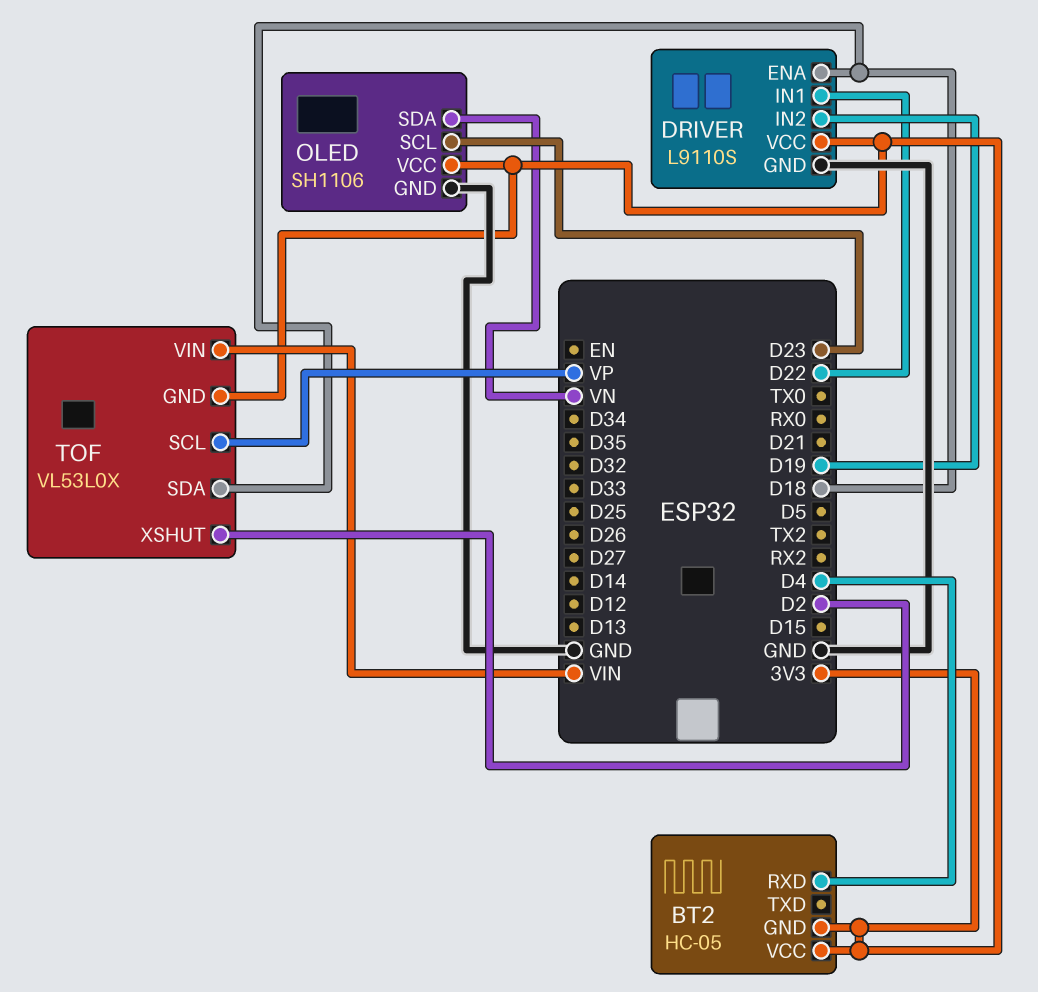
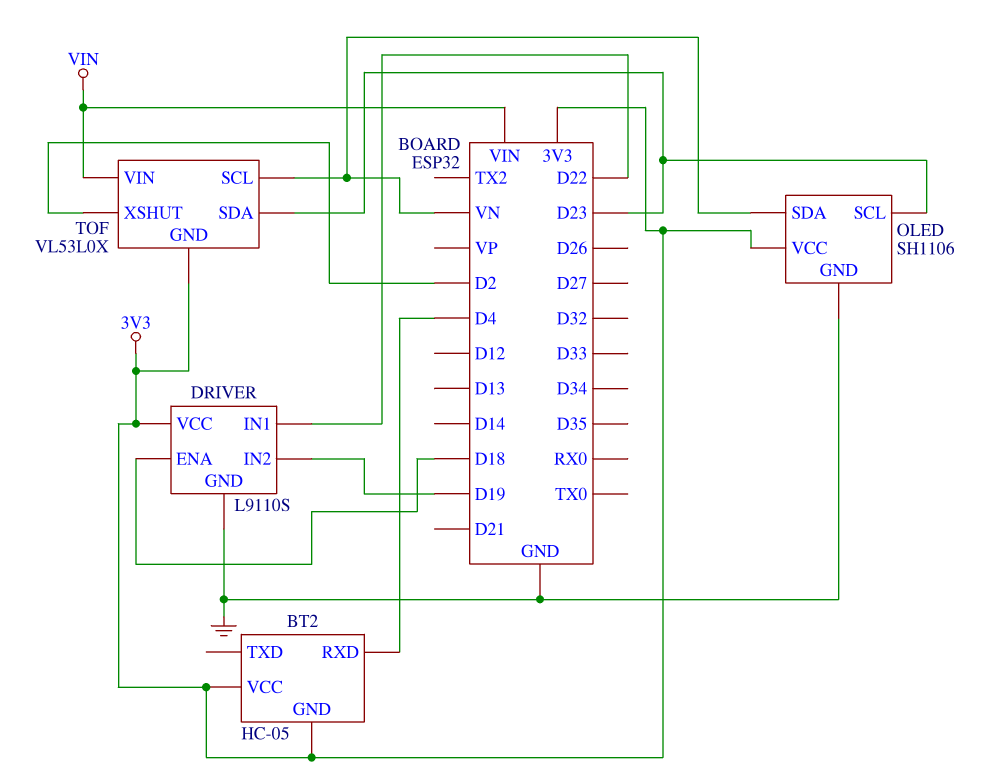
TOF pin SCL: VP -> VN
TOF pin SDA: D18 -> D23

